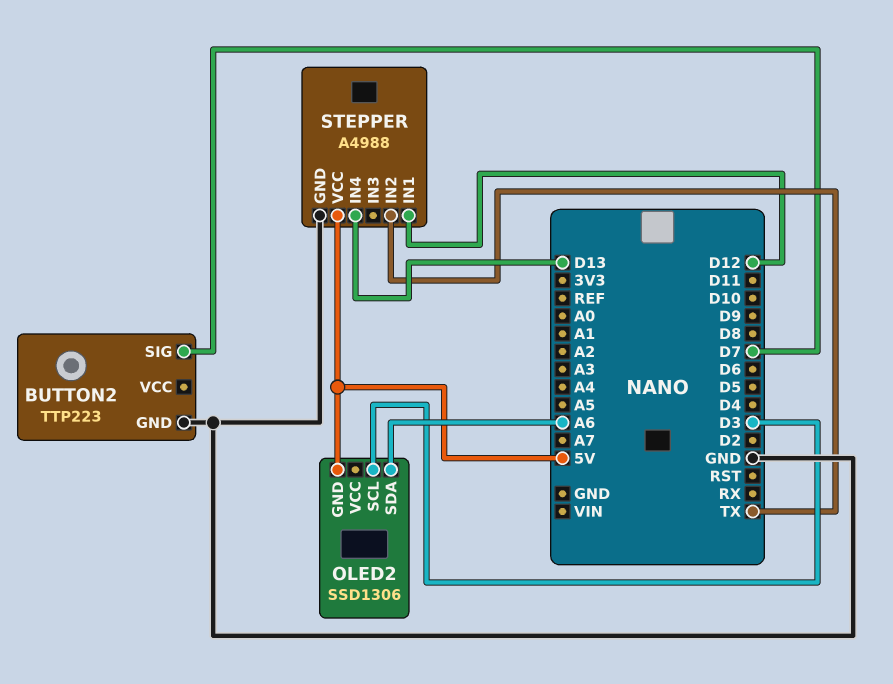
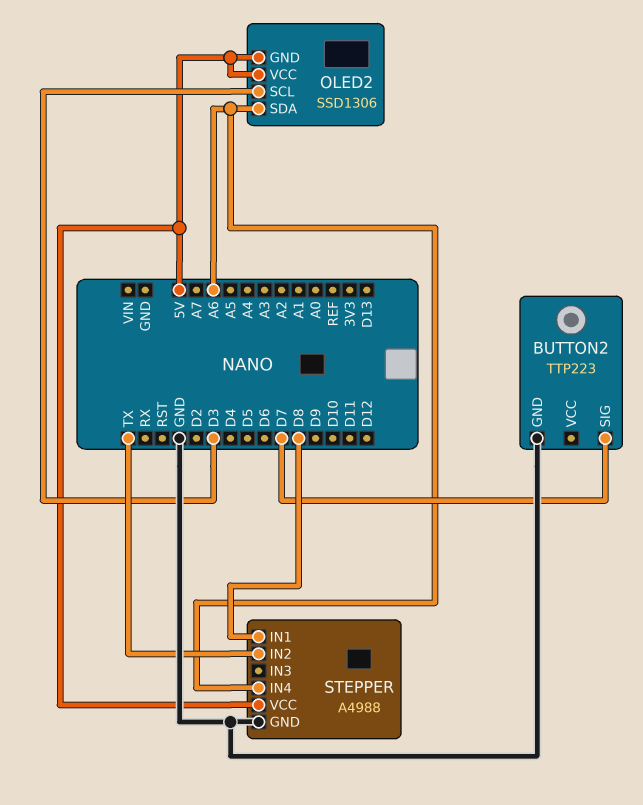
OLED2 pin VCC: none -> 5V
STEPPER pin IN1: D12 -> D8
STEPPER pin IN4: D13 -> A6

